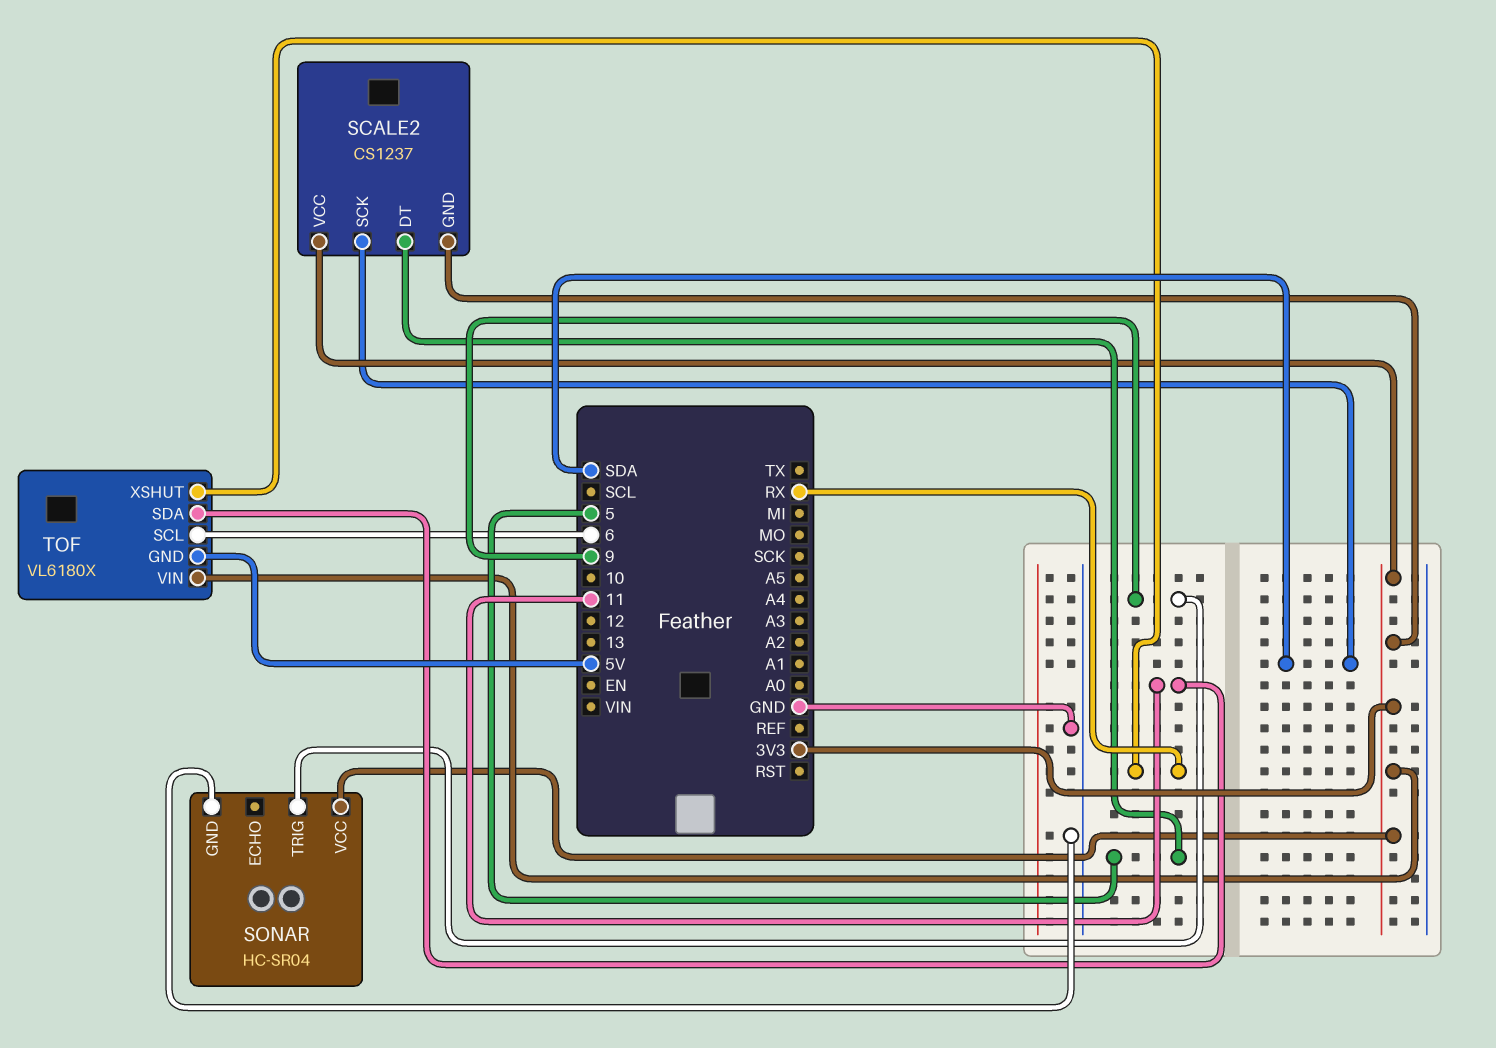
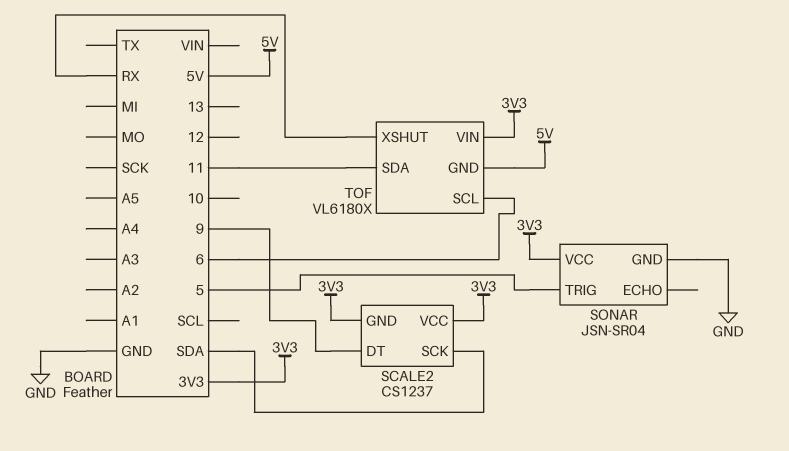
SCALE2 pin DT: 5 -> 9
SONAR: HC-SR04 -> JSN-SR04
SONAR pin TRIG: 9 -> 5

